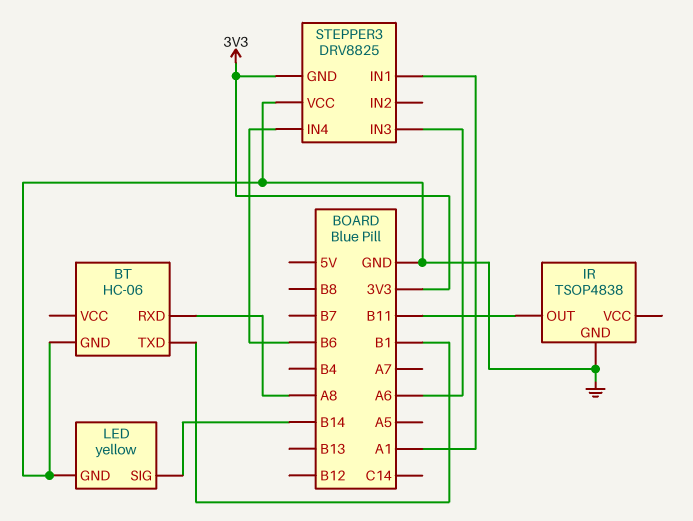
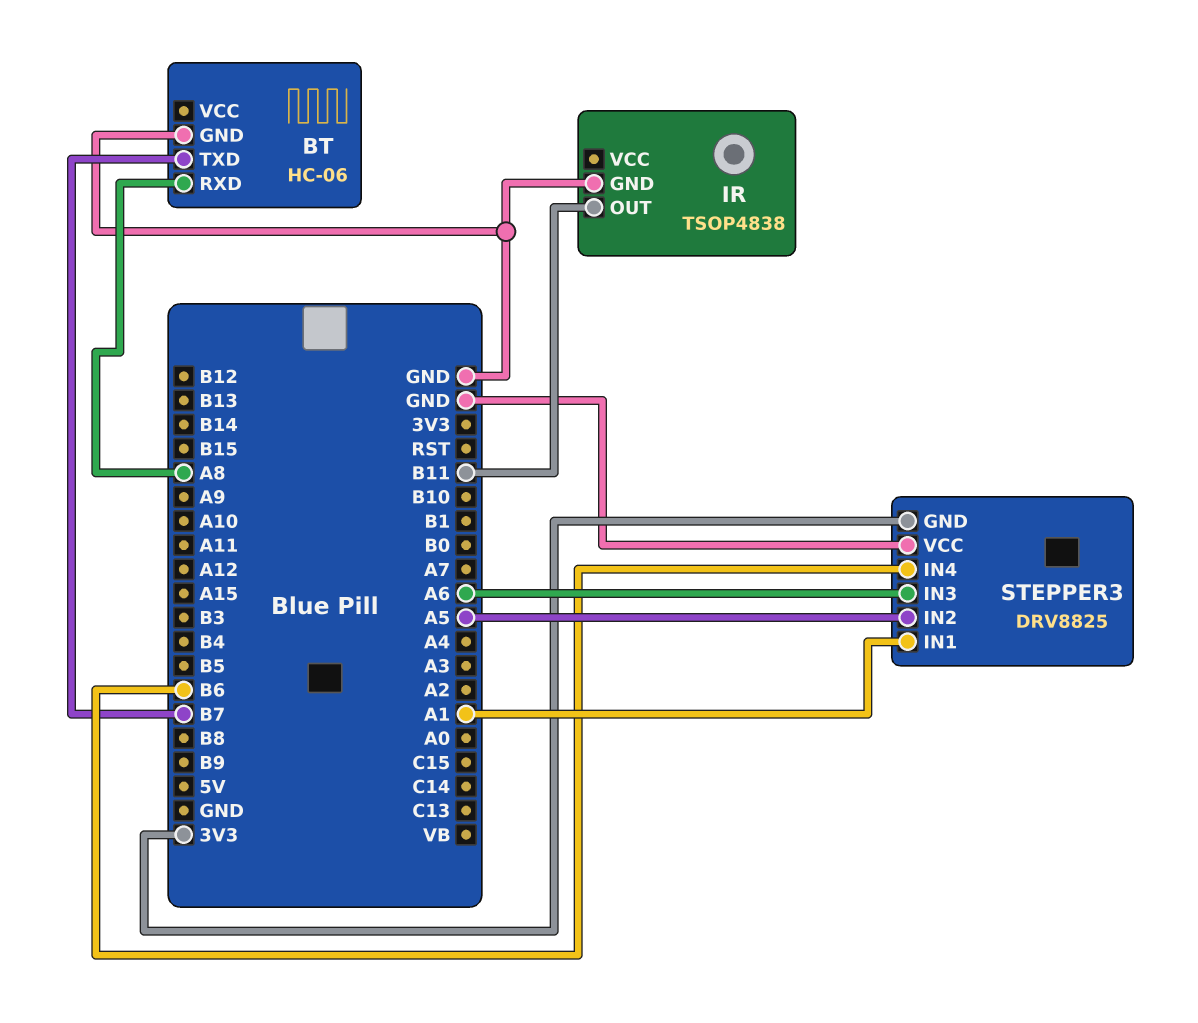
BT pin TXD: B1 -> B7
LED: yellow -> none
LED pin GND: GND -> none
LED pin SIG: B14 -> none
STEPPER3 pin IN2: none -> A5

